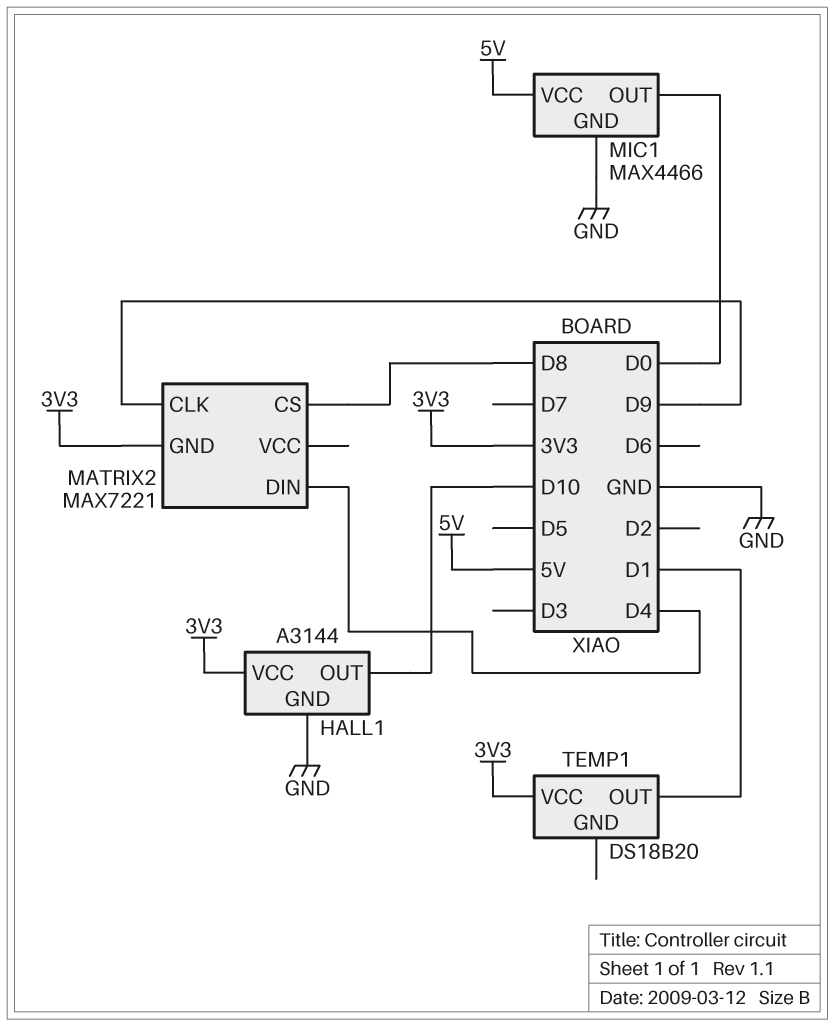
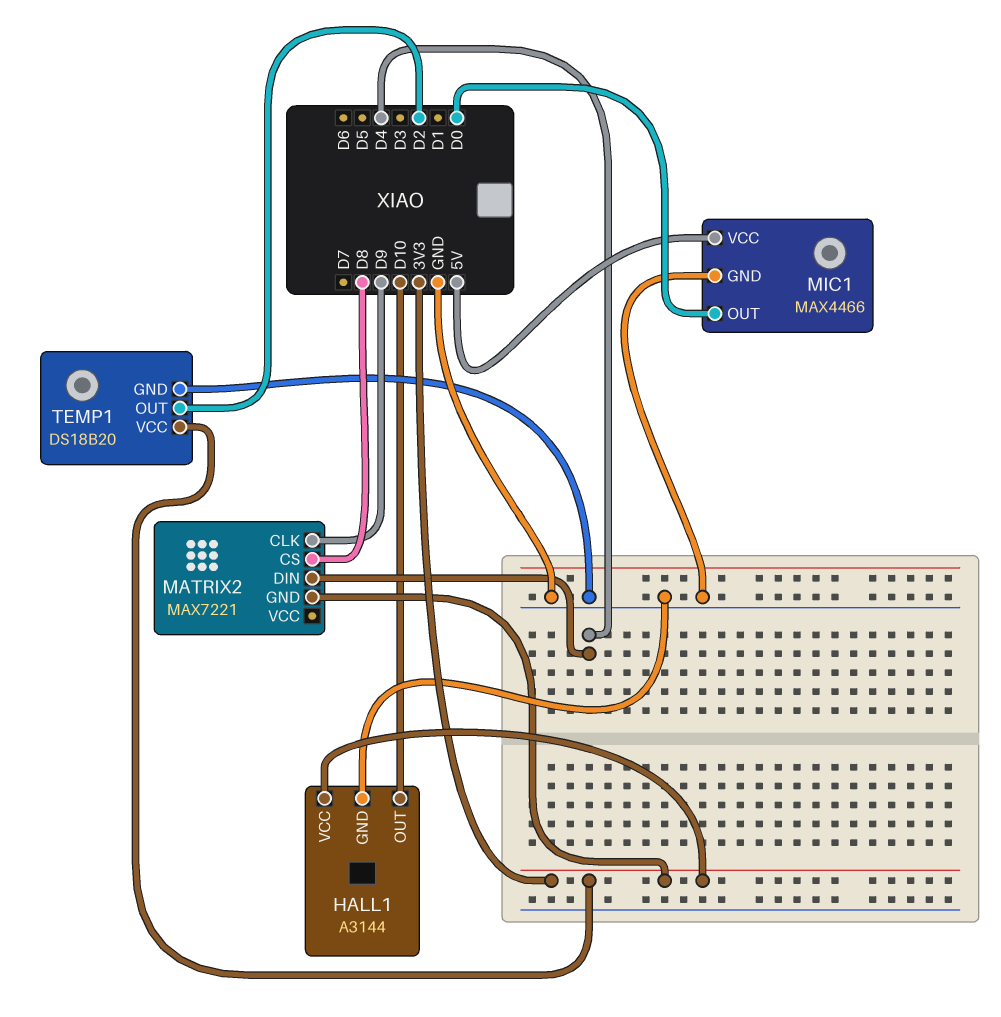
TEMP1 pin GND: none -> GND
TEMP1 pin OUT: D1 -> D2

